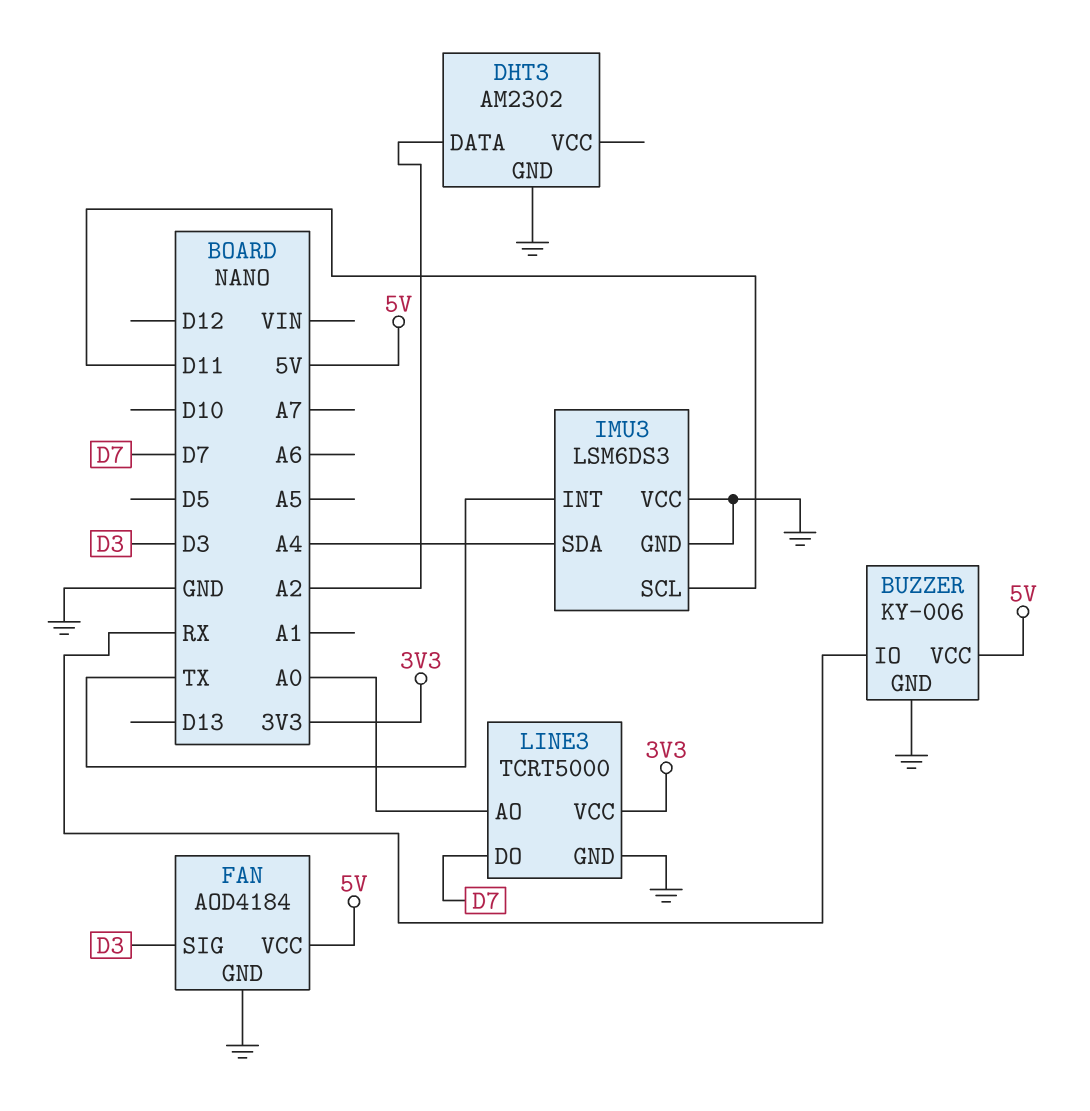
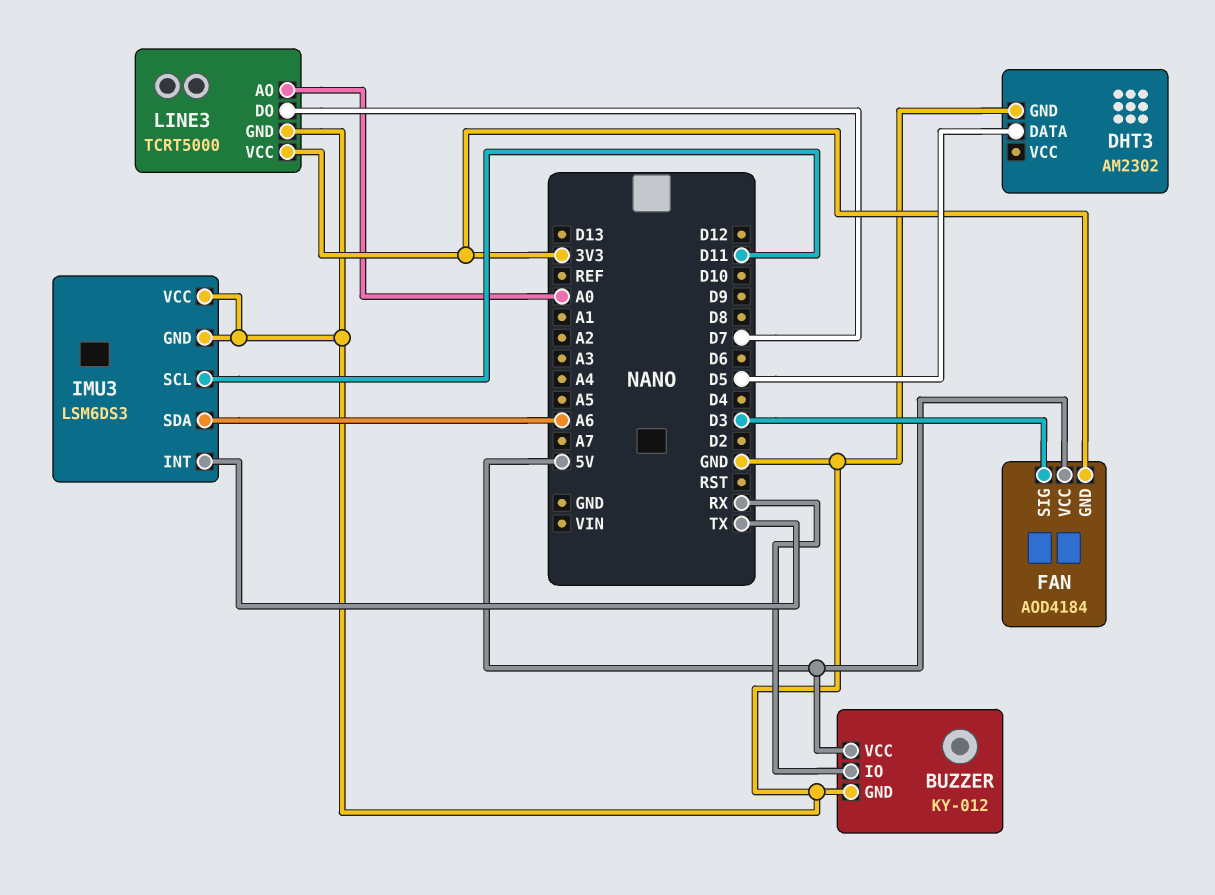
BUZZER: KY-006 -> KY-012
DHT3 pin DATA: A2 -> D5
FAN pin GND: GND -> 3V3
IMU3 pin SDA: A4 -> A6

